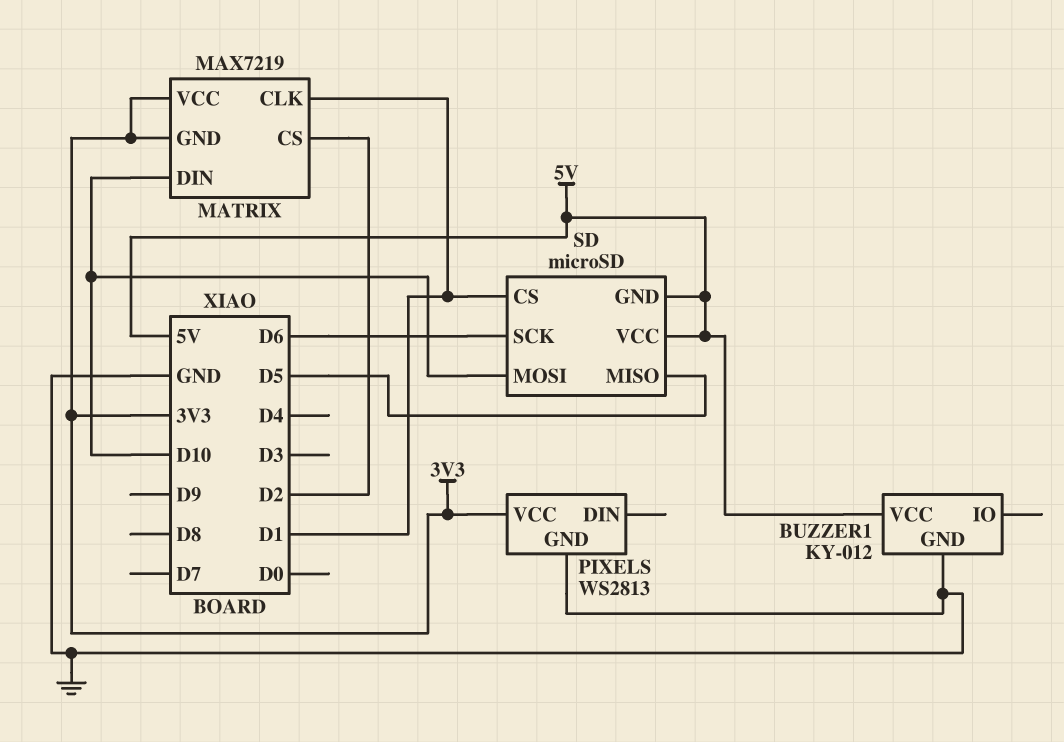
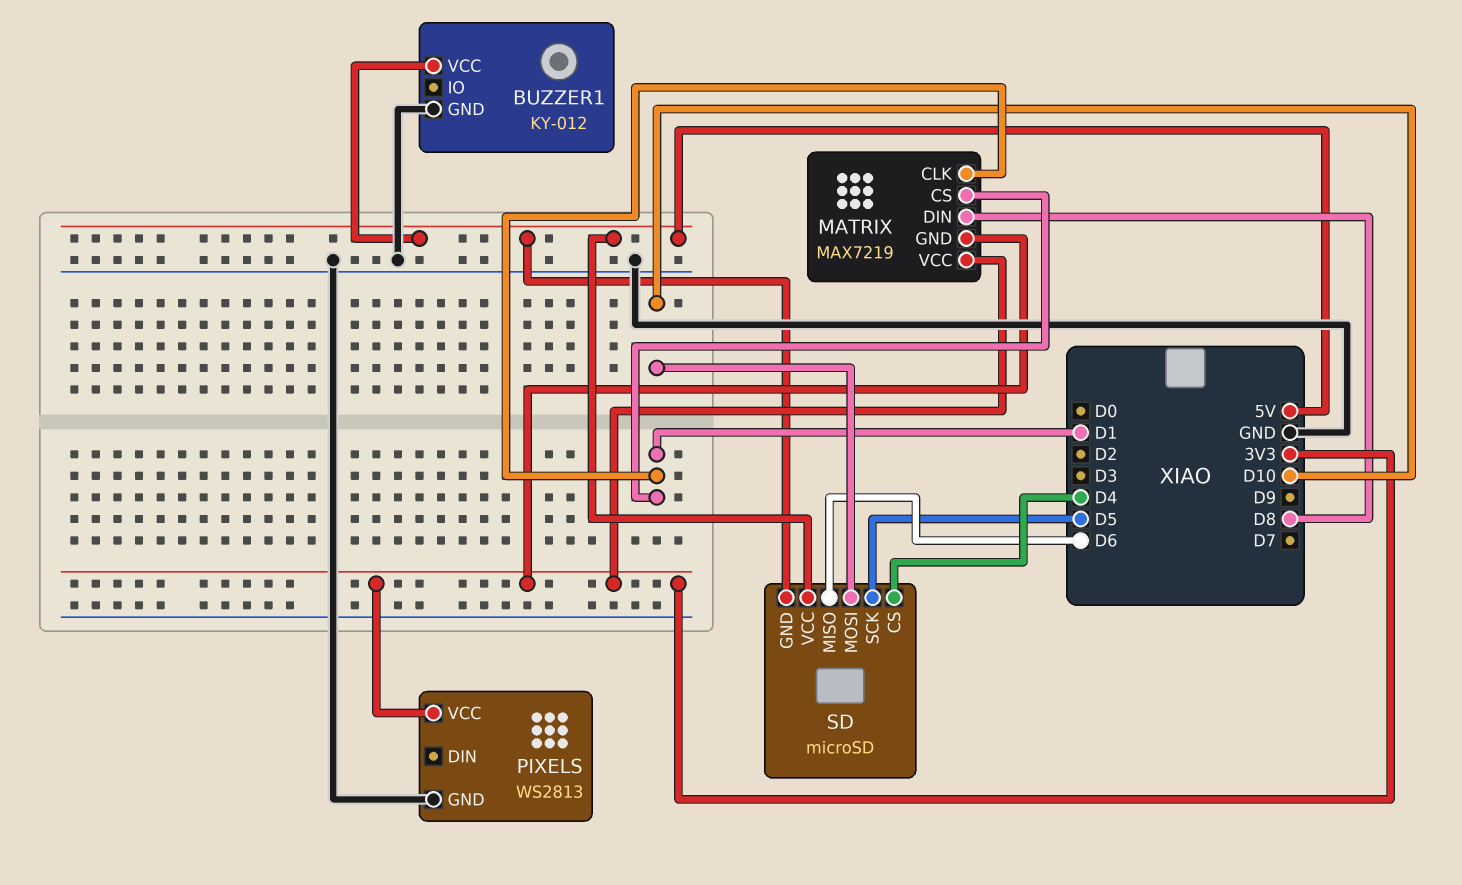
MATRIX pin CS: D2 -> D1
MATRIX pin DIN: D10 -> D8
SD pin CS: D1 -> D4
SD pin MISO: D5 -> D6
SD pin SCK: D6 -> D5

